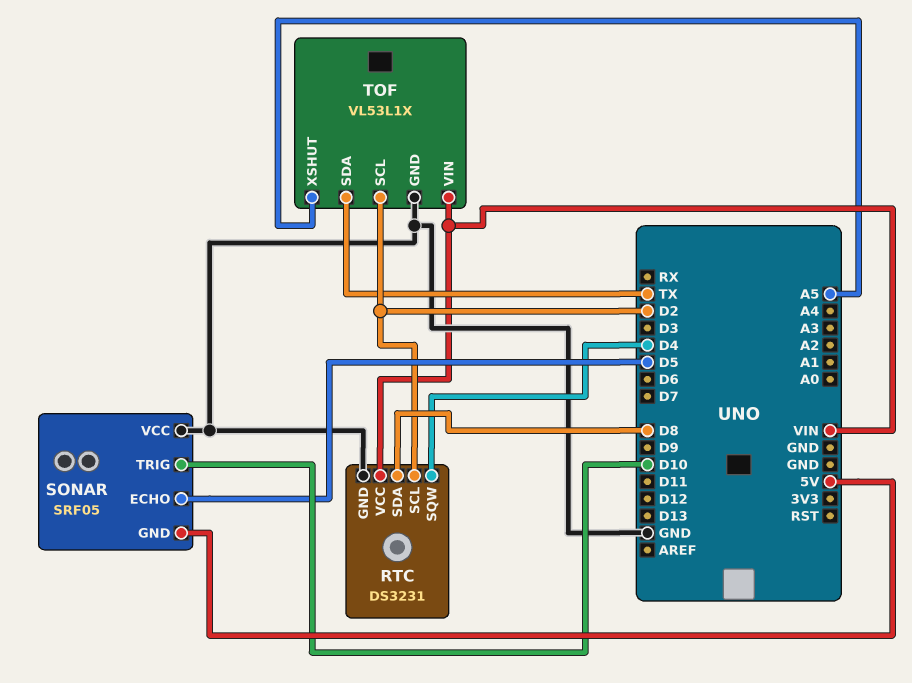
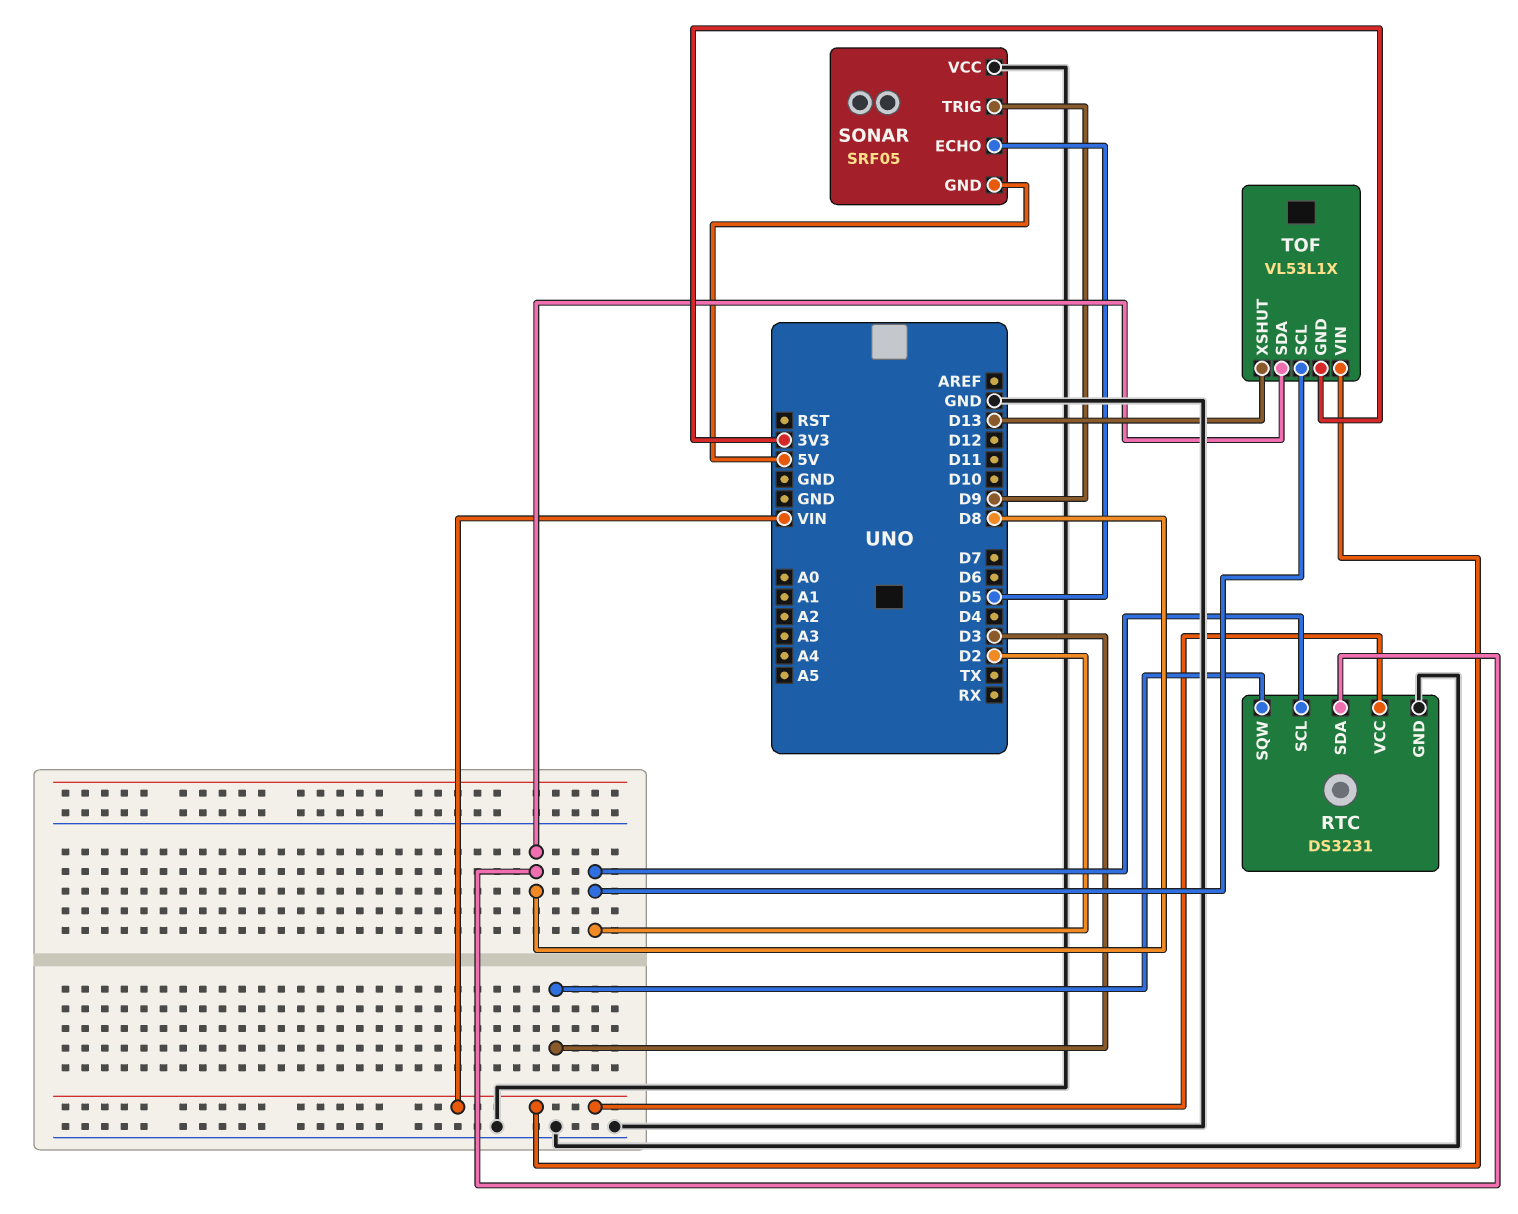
RTC pin SQW: D4 -> D3
SONAR pin TRIG: D10 -> D9
TOF pin GND: GND -> 3V3
TOF pin SDA: TX -> D8
TOF pin XSHUT: A5 -> D13

